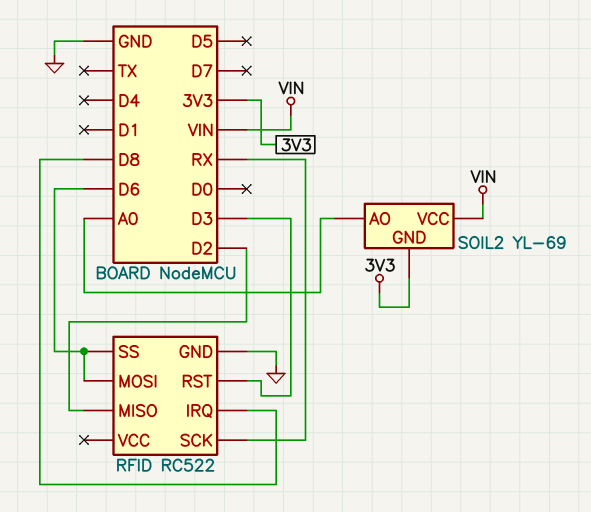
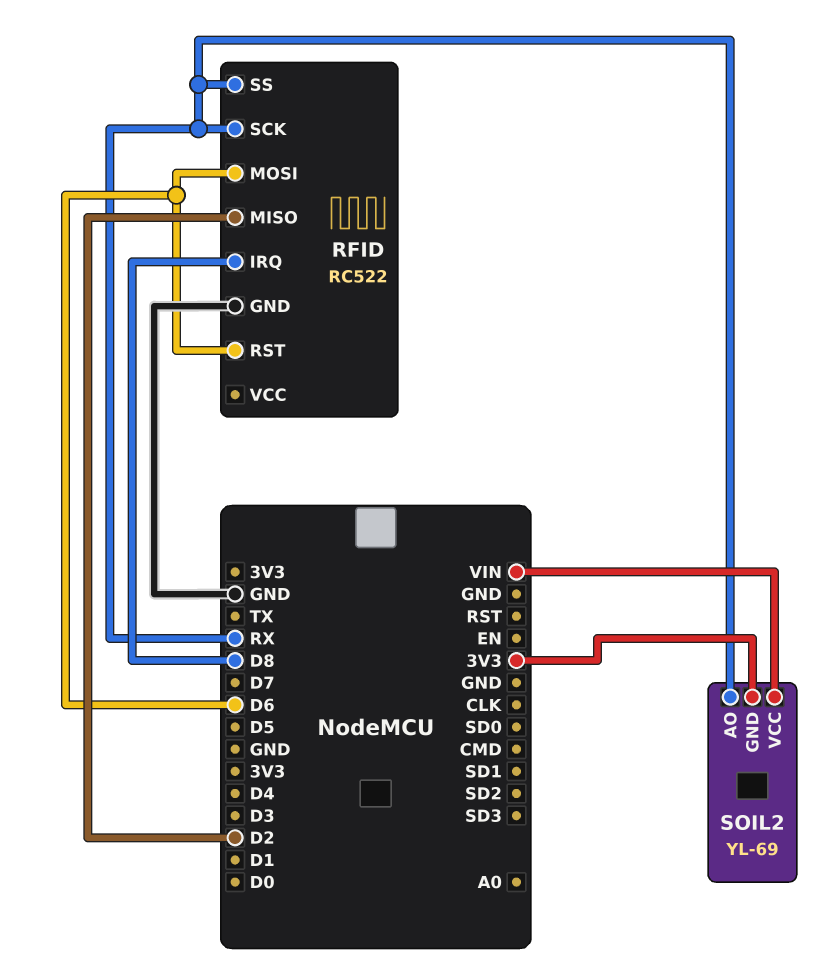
RFID pin RST: D3 -> D6
RFID pin SS: D6 -> RX
SOIL2 pin AO: A0 -> RX

